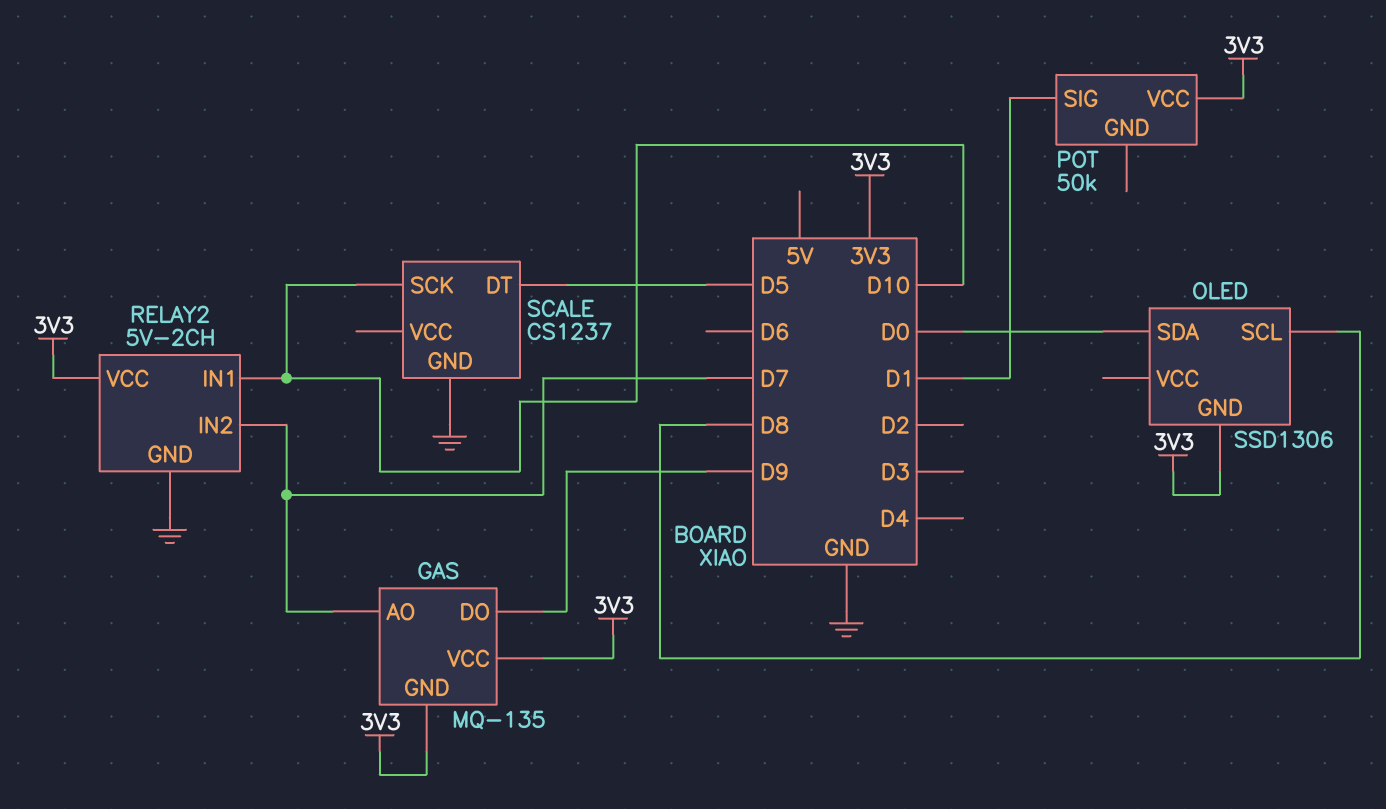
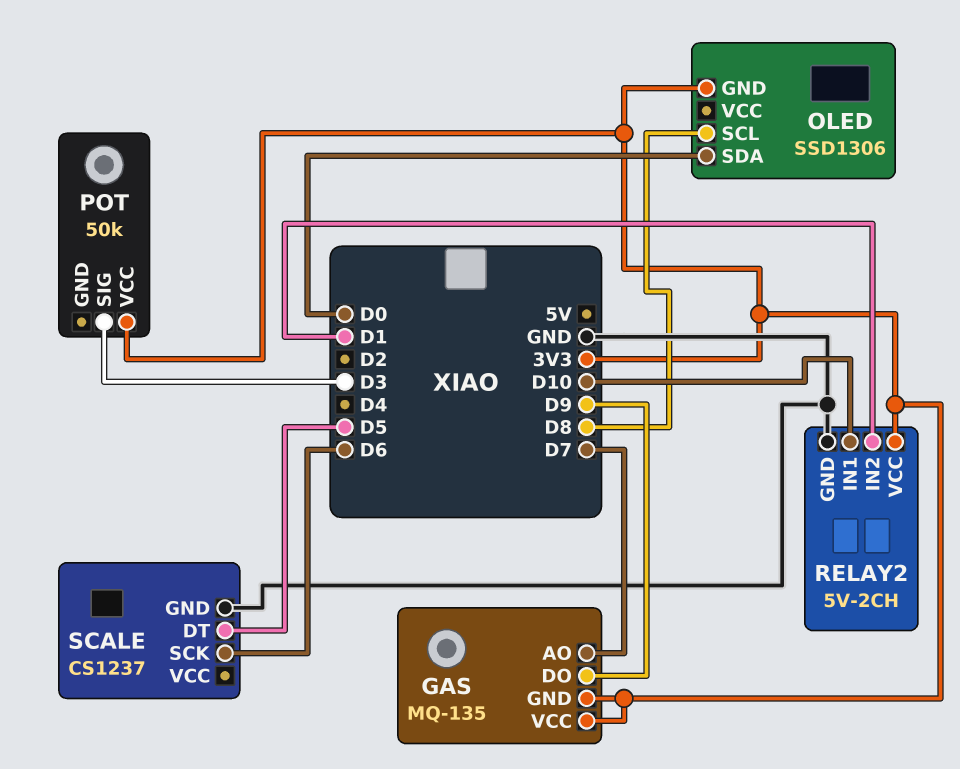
POT pin SIG: D1 -> D3
RELAY2 pin IN2: D7 -> D1
SCALE pin SCK: D10 -> D6

